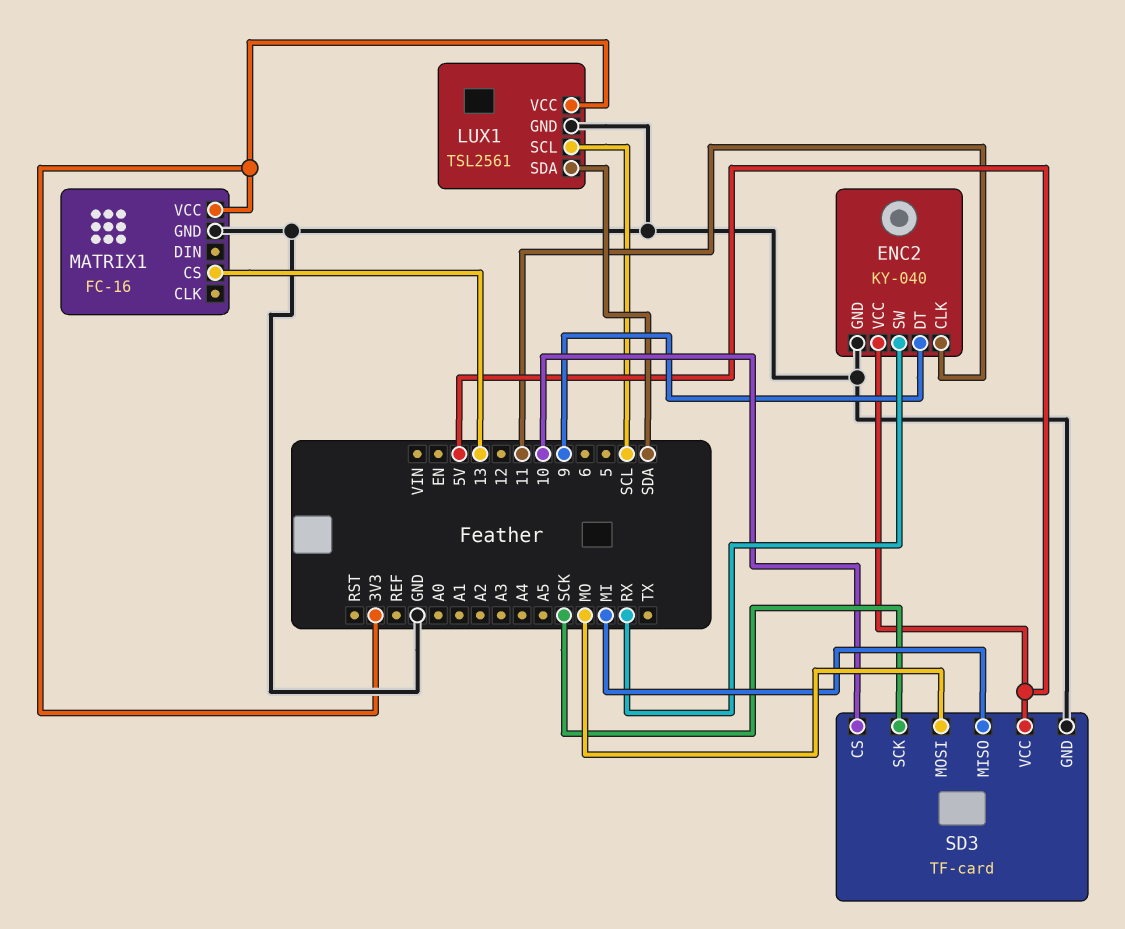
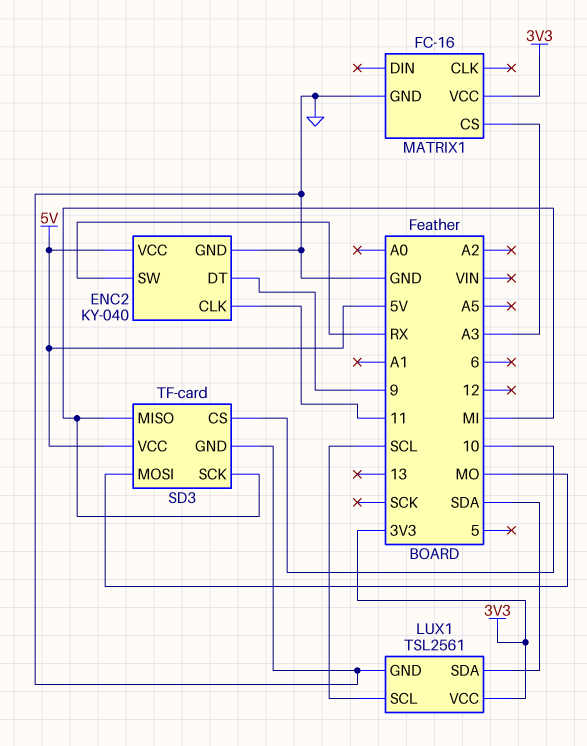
MATRIX1 pin CS: 13 -> A3
SD3 pin SCK: SCK -> MI

